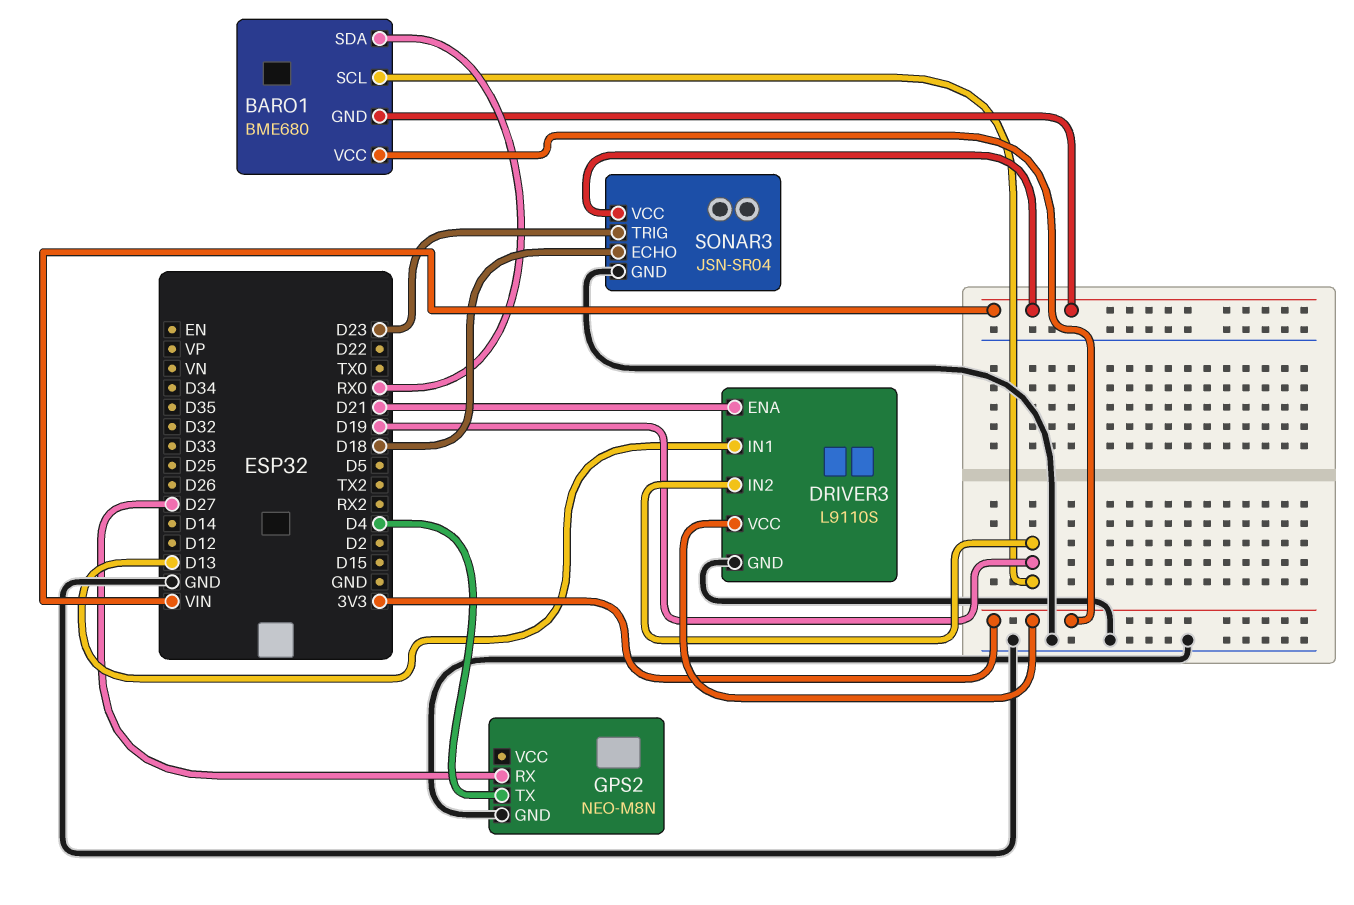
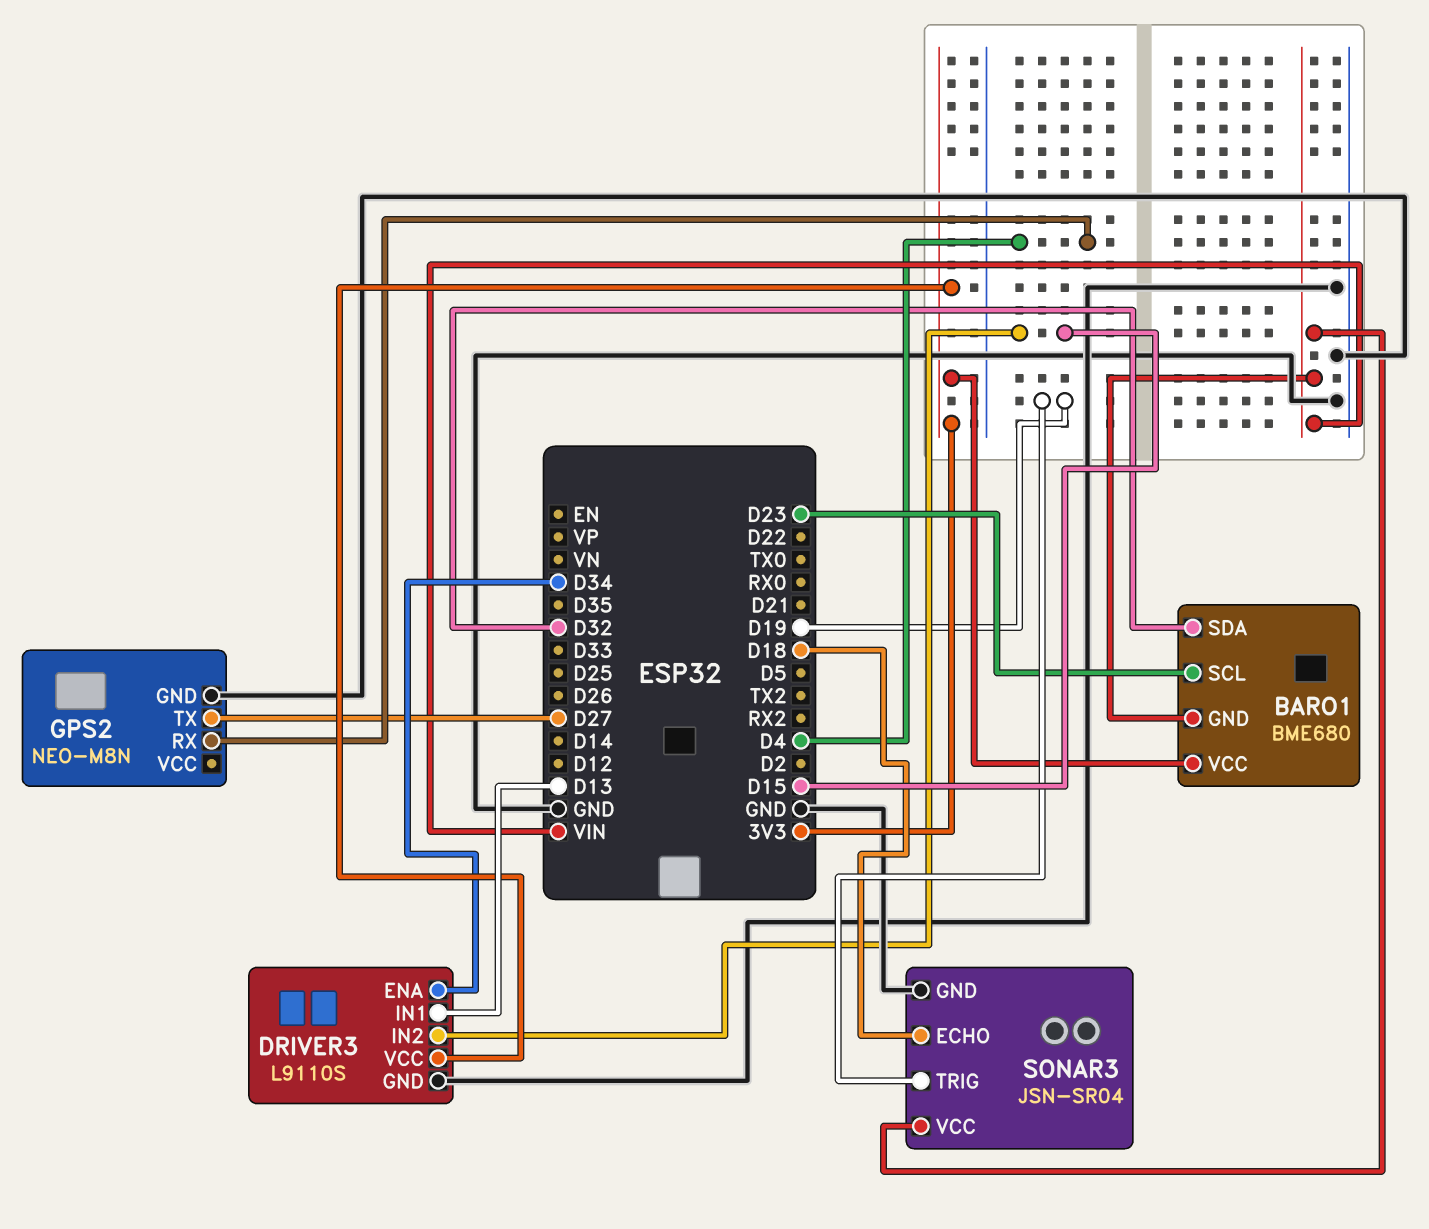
BARO1 pin SCL: D19 -> D23
BARO1 pin SDA: RX0 -> D32
DRIVER3 pin ENA: D21 -> D34
DRIVER3 pin IN2: D19 -> D15
GPS2 pin RX: D27 -> D4
GPS2 pin TX: D4 -> D27
SONAR3 pin TRIG: D23 -> D19

